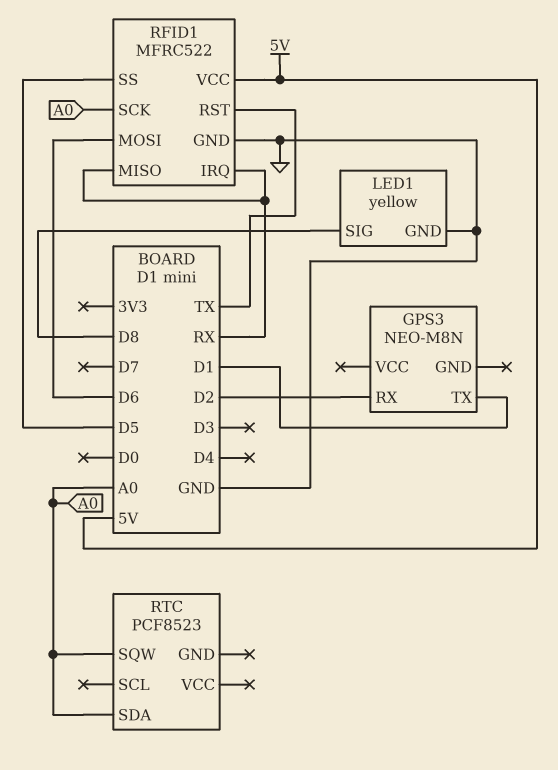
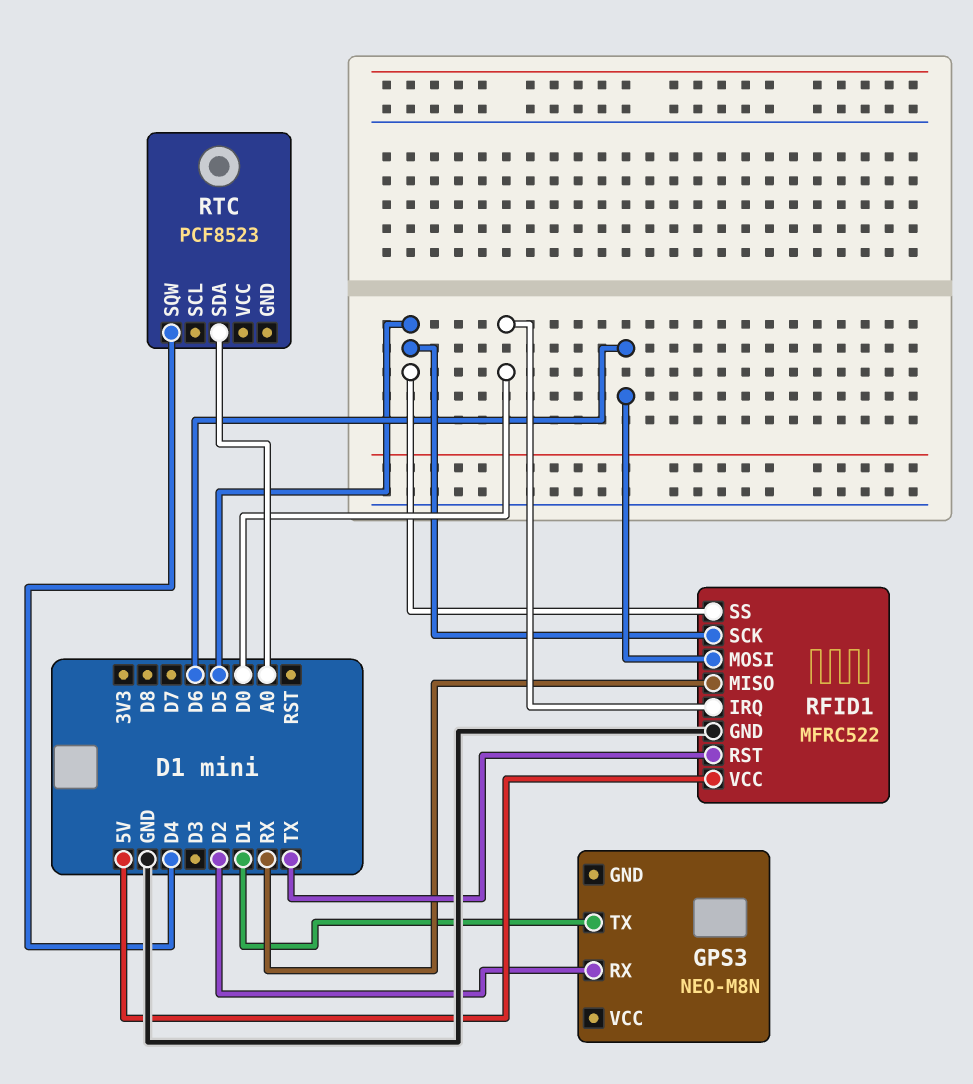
LED1: yellow -> none
LED1 pin GND: GND -> none
LED1 pin SIG: D8 -> none
RFID1 pin IRQ: RX -> D0
RFID1 pin SCK: A0 -> D5
RTC pin SQW: A0 -> D4

